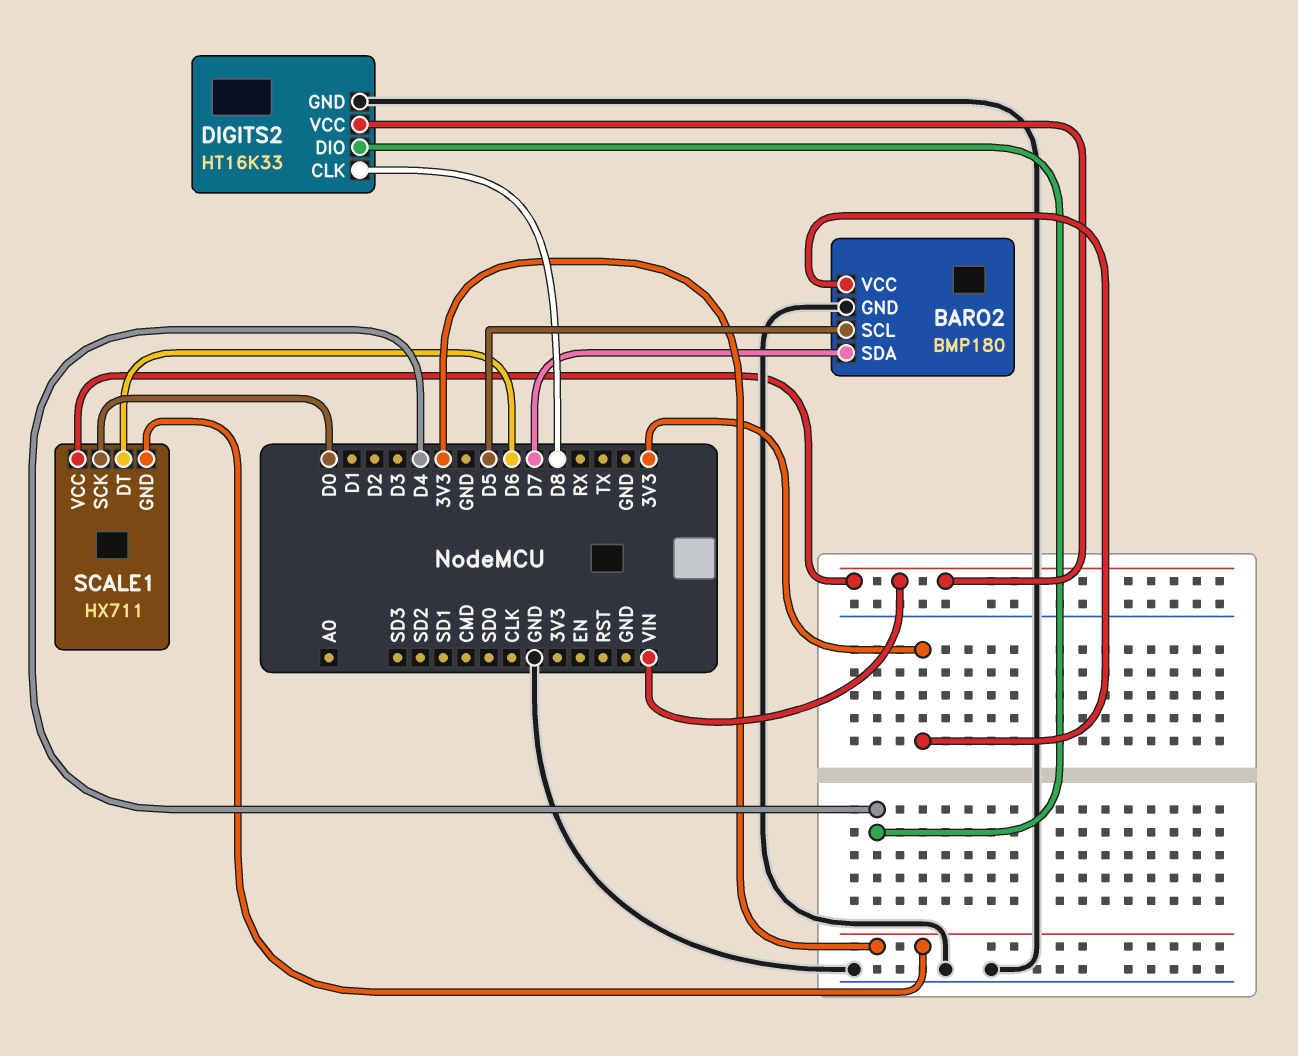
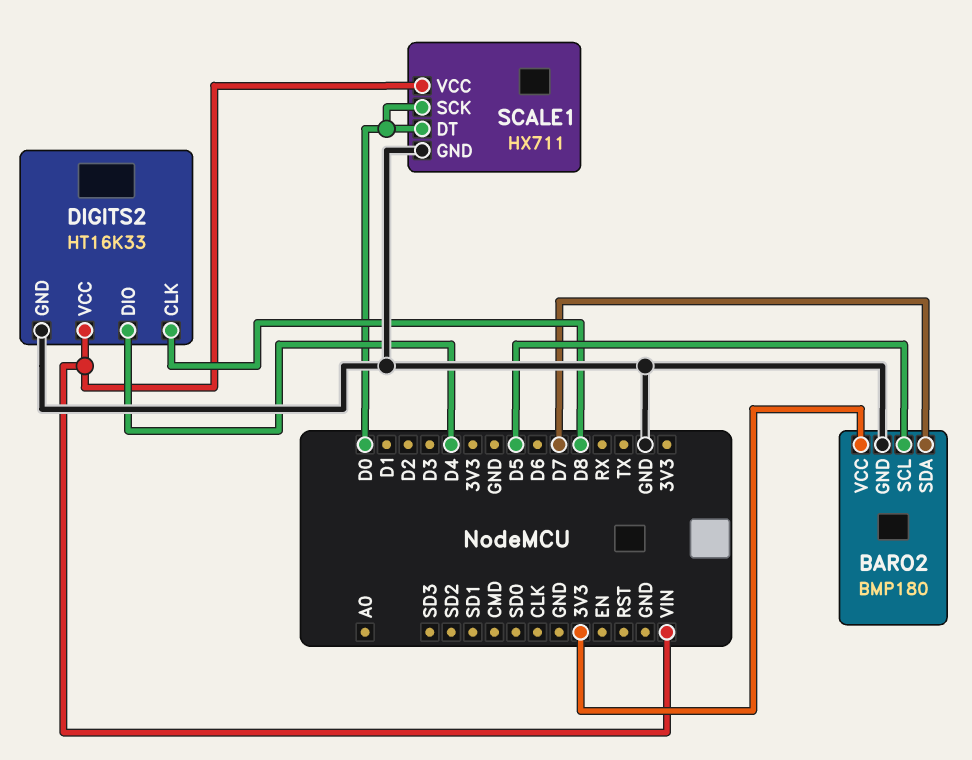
SCALE1 pin DT: D6 -> D0
SCALE1 pin GND: 3V3 -> GND

